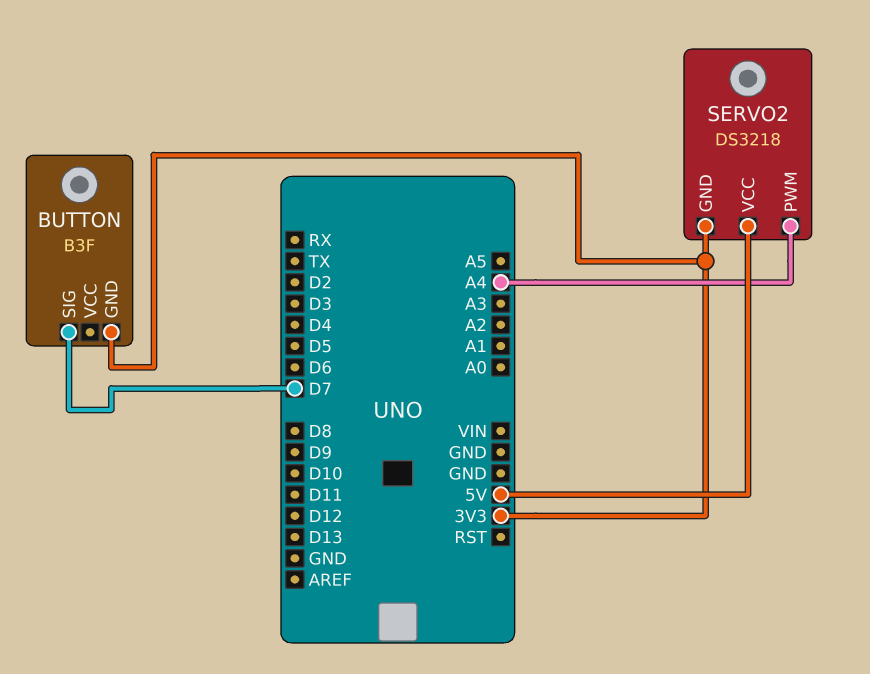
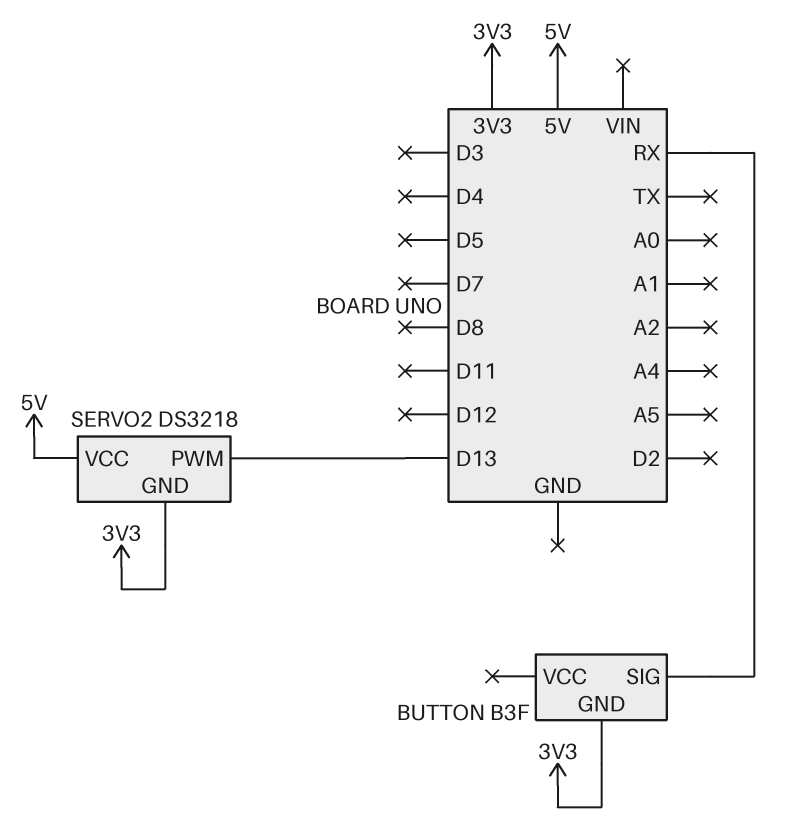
BUTTON pin SIG: D7 -> RX
SERVO2 pin PWM: A4 -> D13

